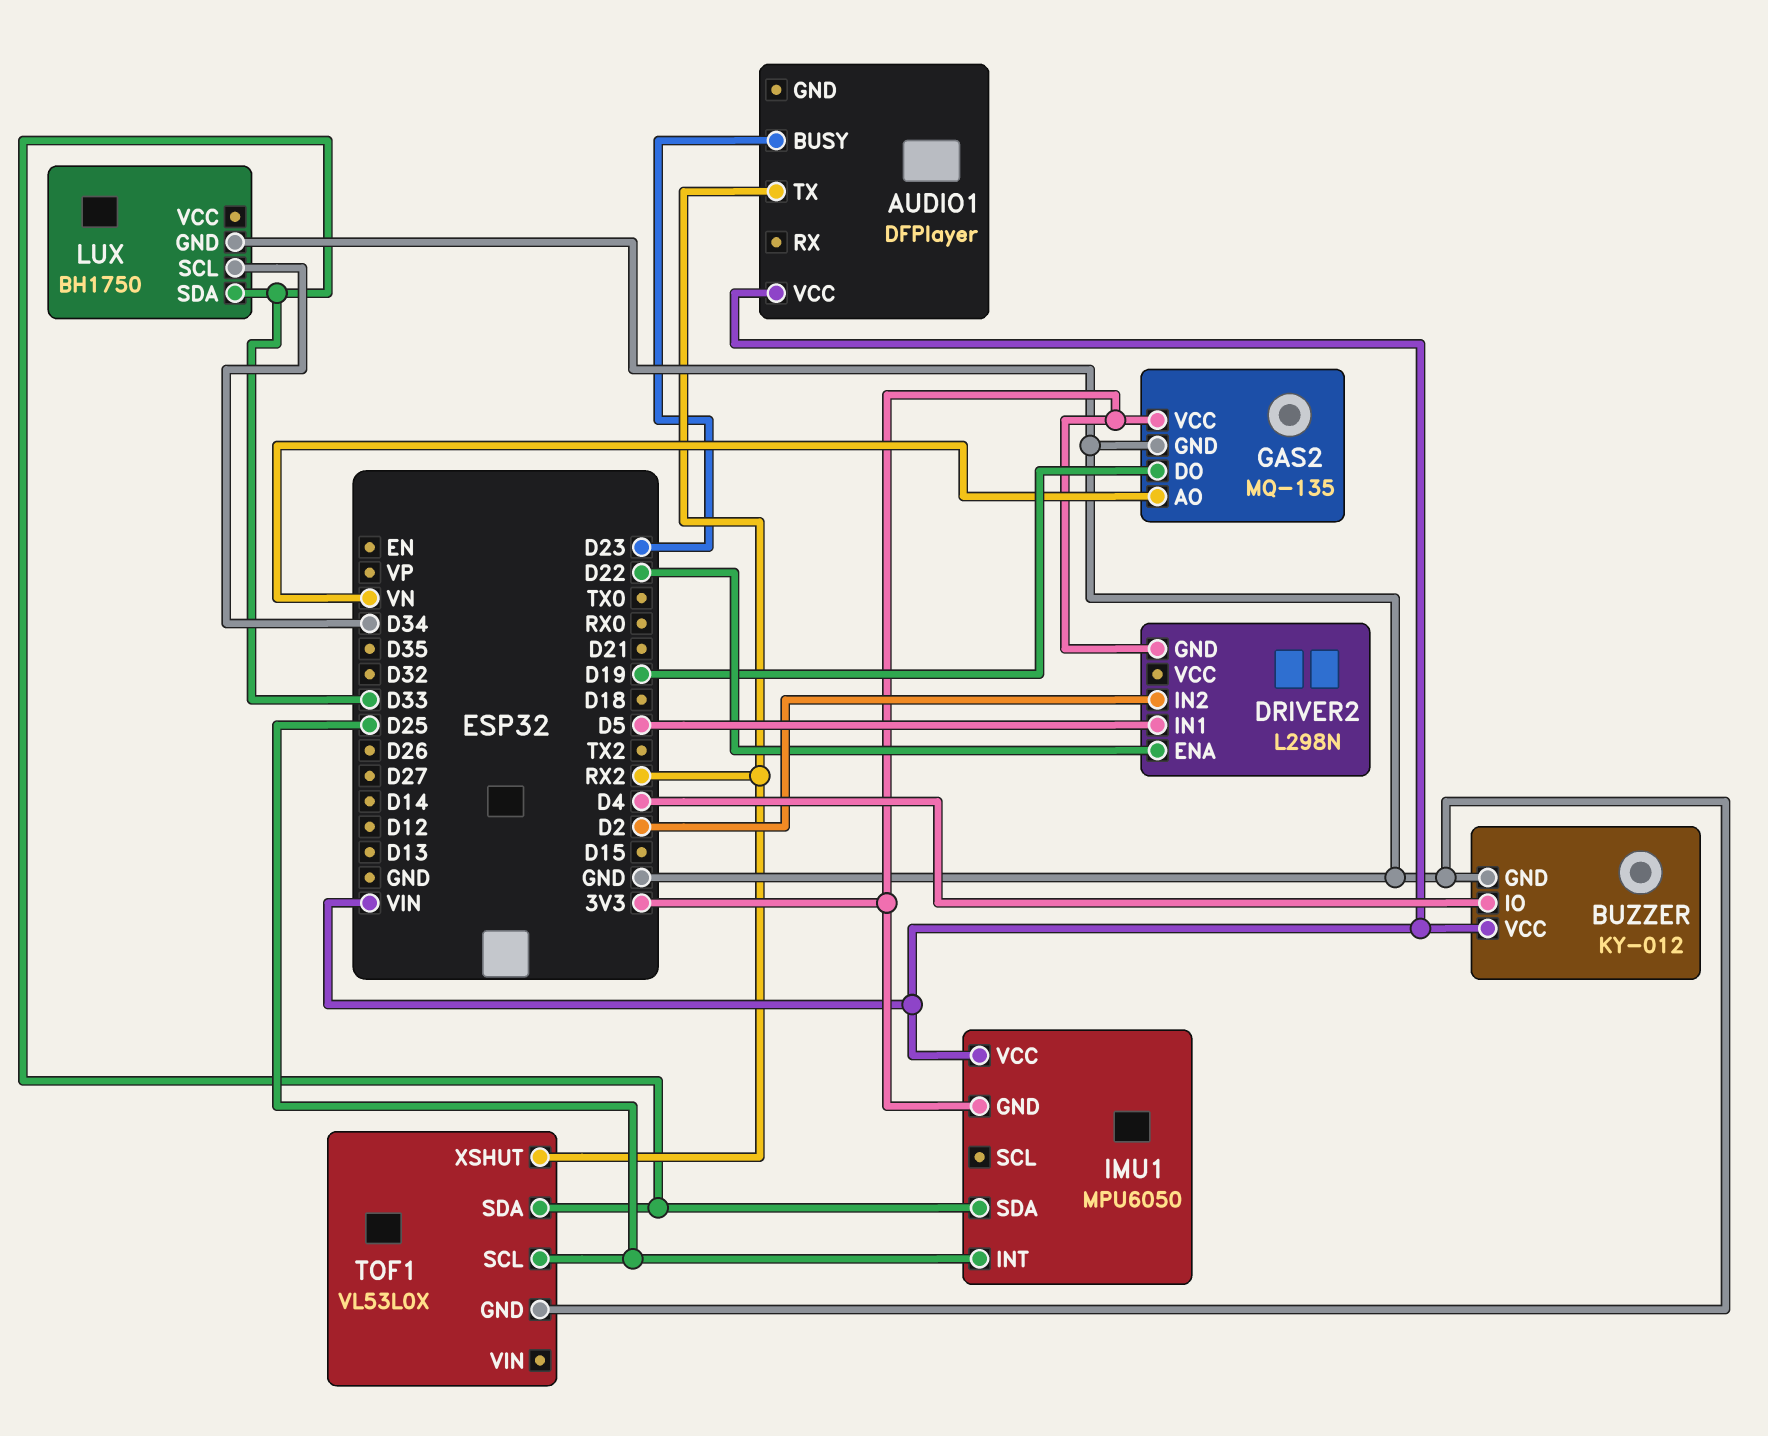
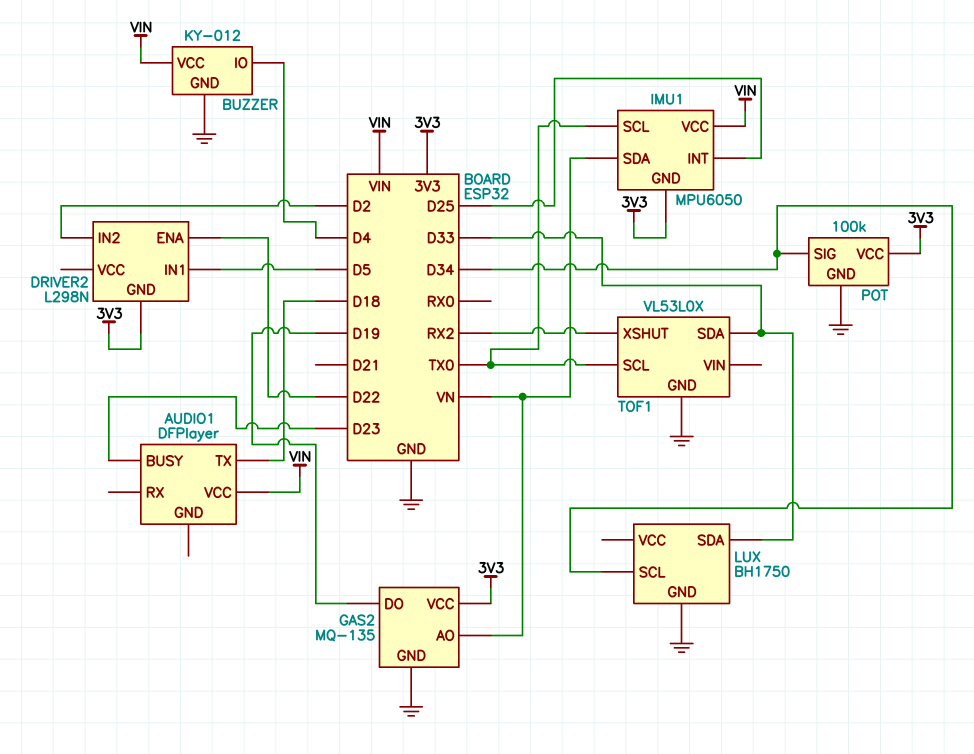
AUDIO1 pin TX: RX2 -> D18
IMU1 pin SCL: none -> TX0
IMU1 pin SDA: D33 -> VN
POT: none -> 100k
POT pin GND: none -> GND
POT pin SIG: none -> D34
POT pin VCC: none -> 3V3
TOF1 pin SCL: D25 -> TX0

